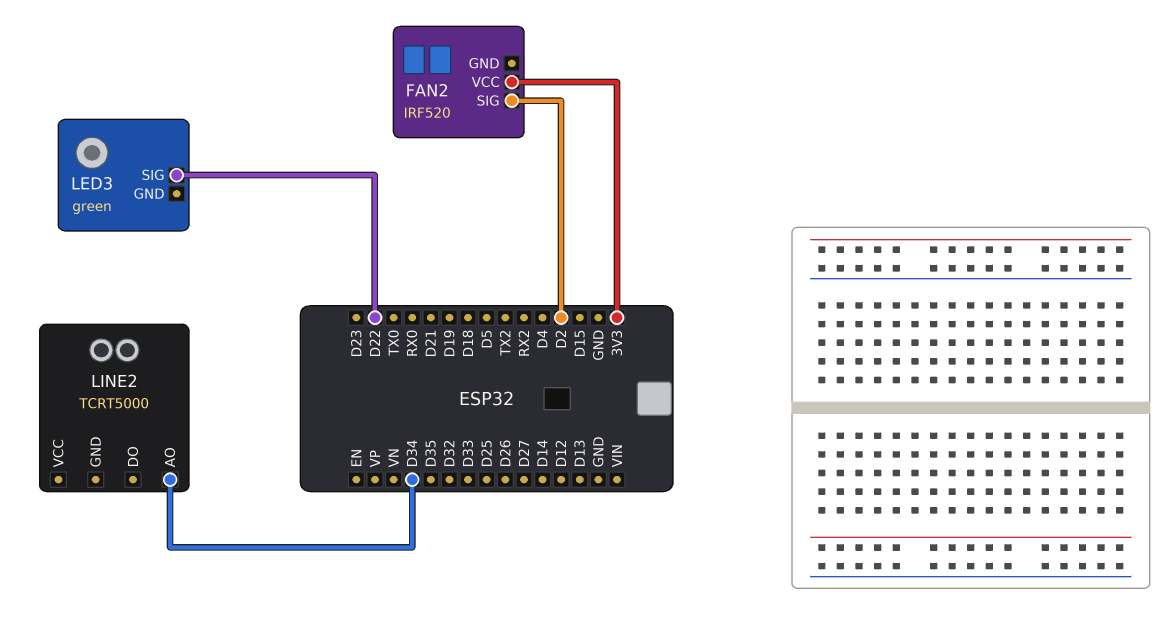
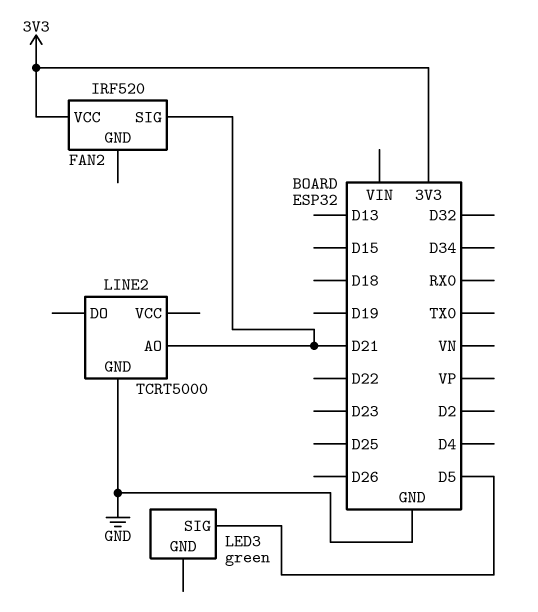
FAN2 pin SIG: D2 -> D21
LED3 pin SIG: D22 -> D5
LINE2 pin AO: D34 -> D21
LINE2 pin GND: none -> GND

